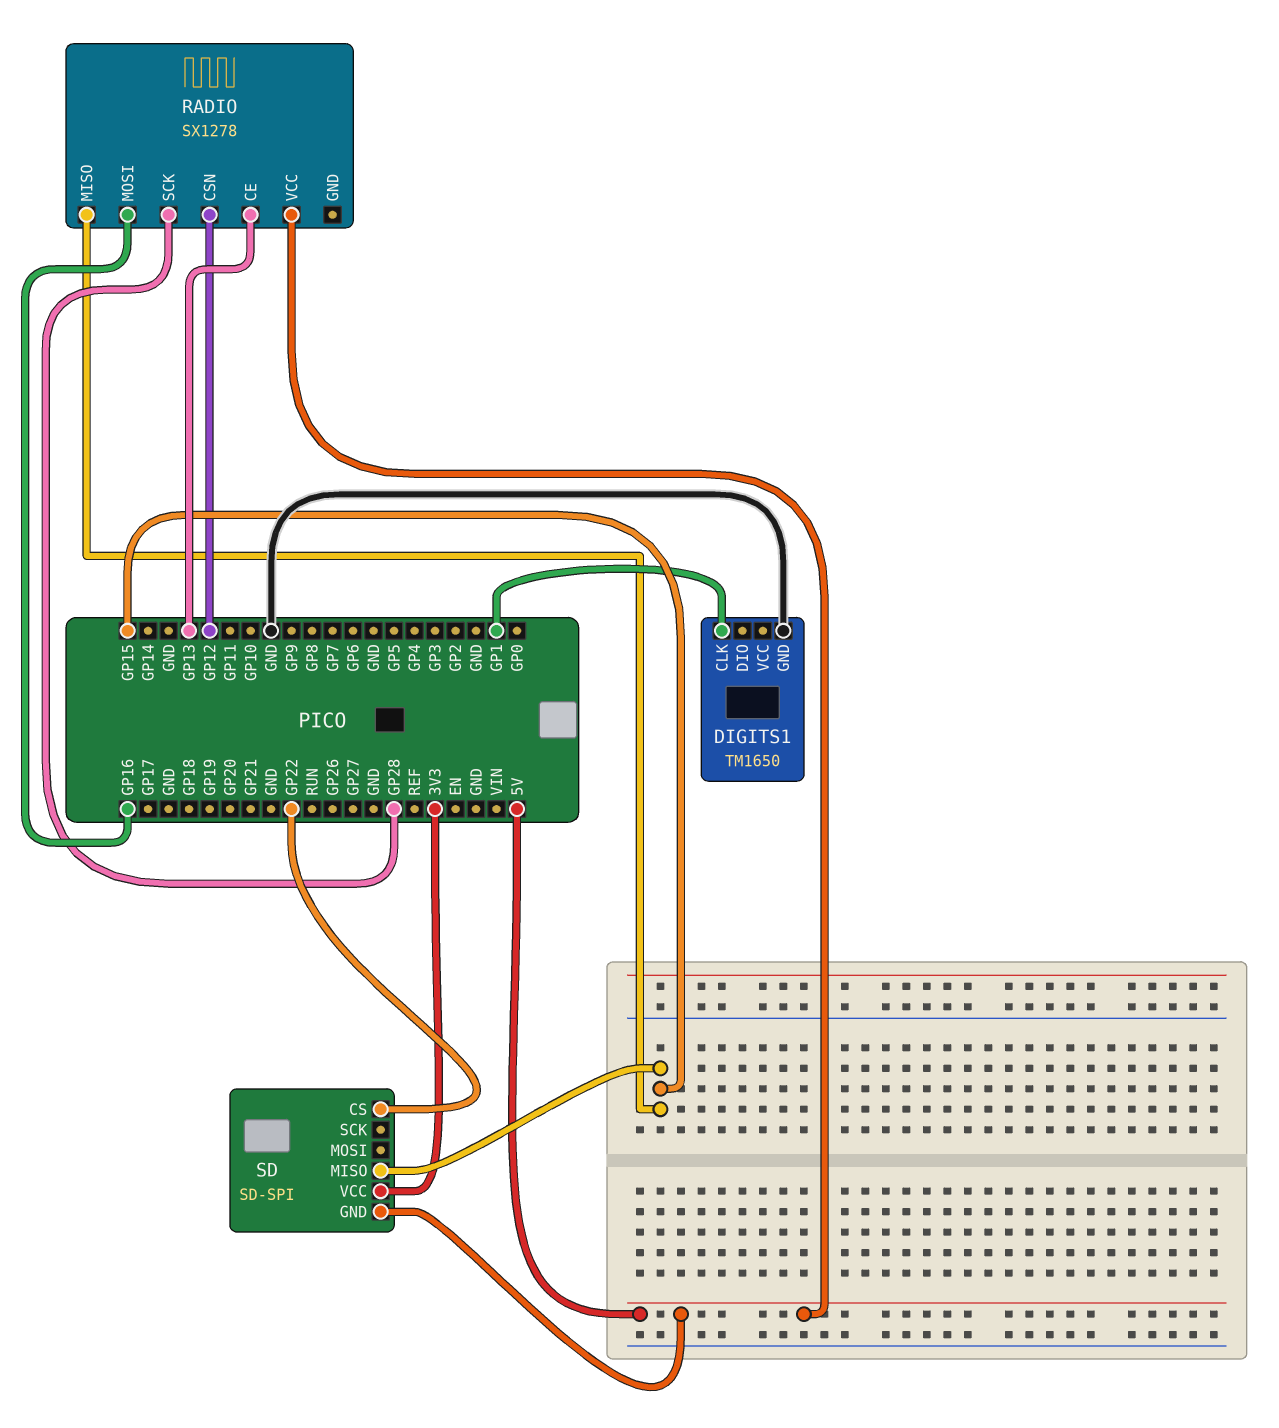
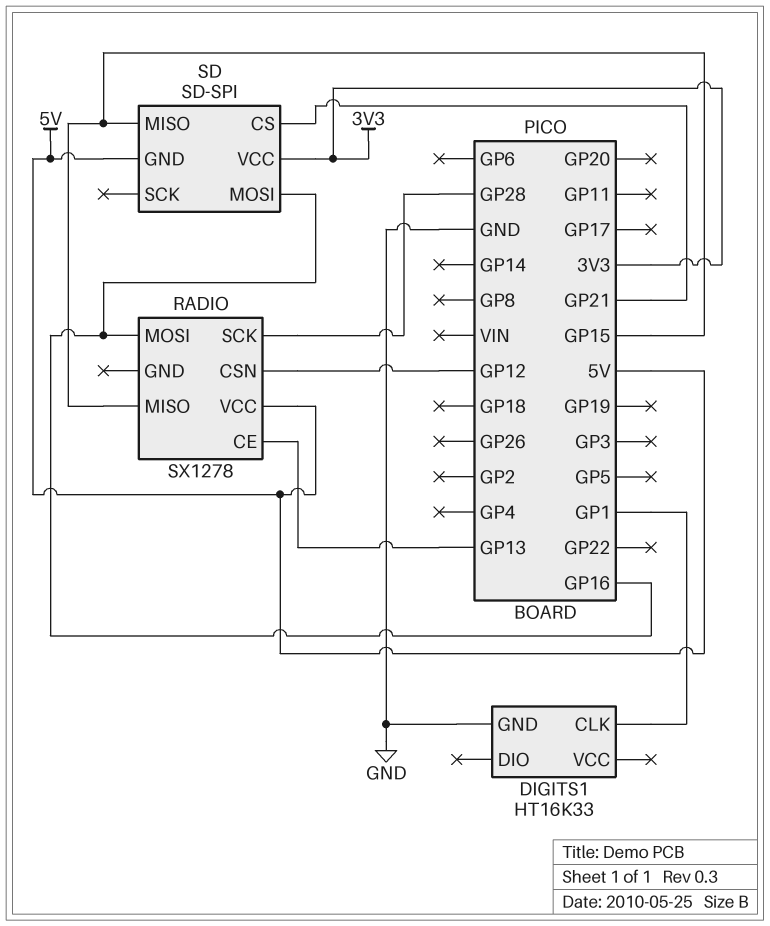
DIGITS1: TM1650 -> HT16K33
SD pin CS: GP22 -> GP21
SD pin MOSI: none -> GP16

